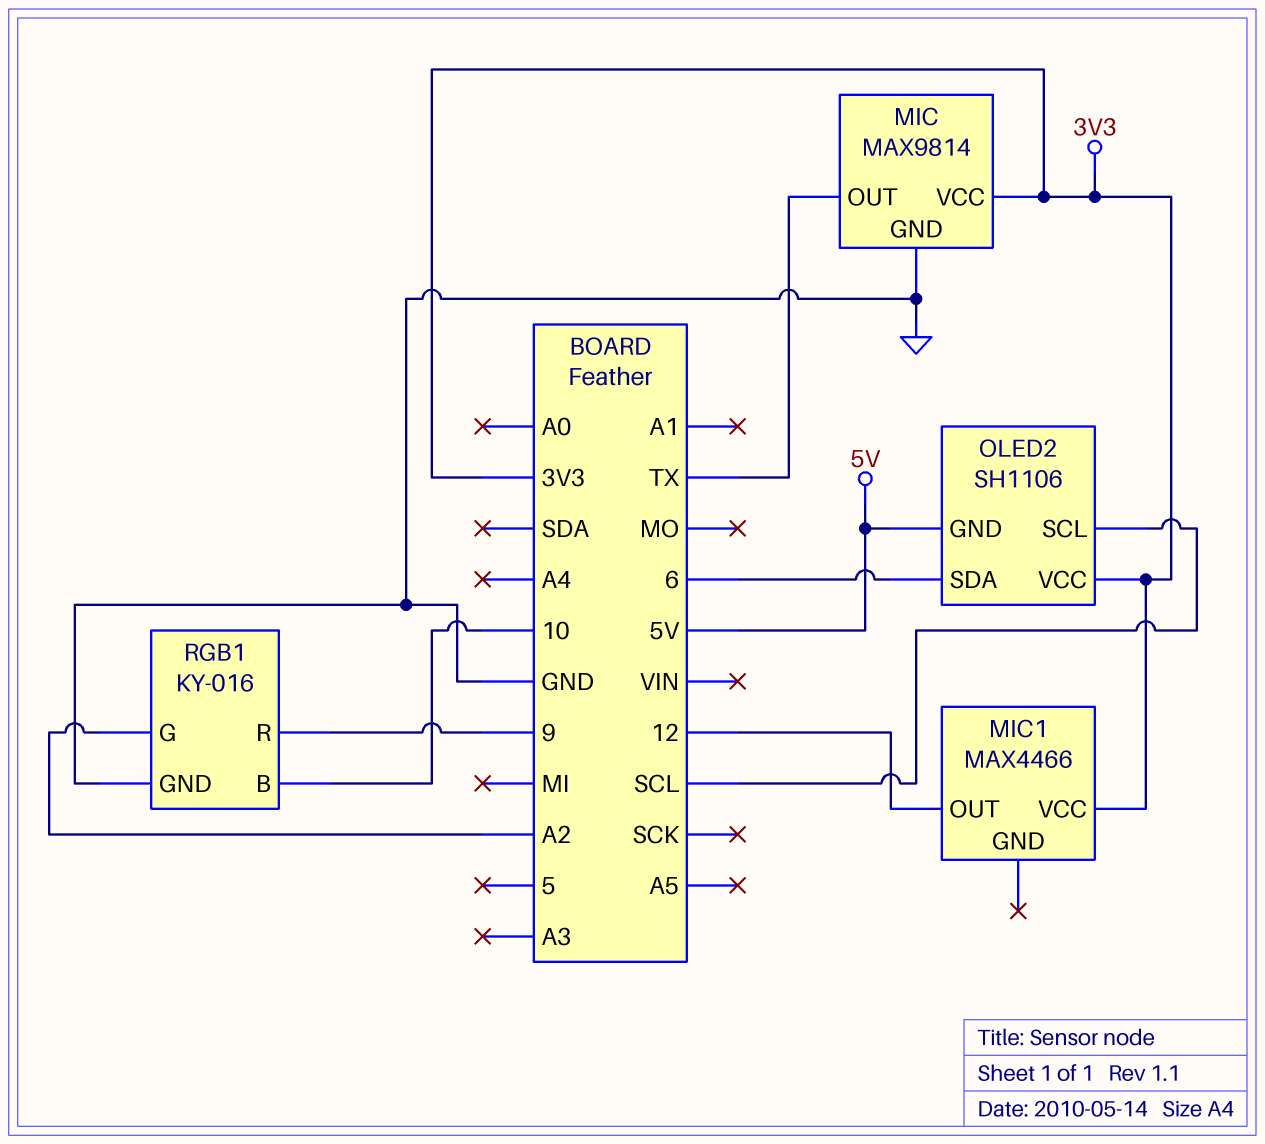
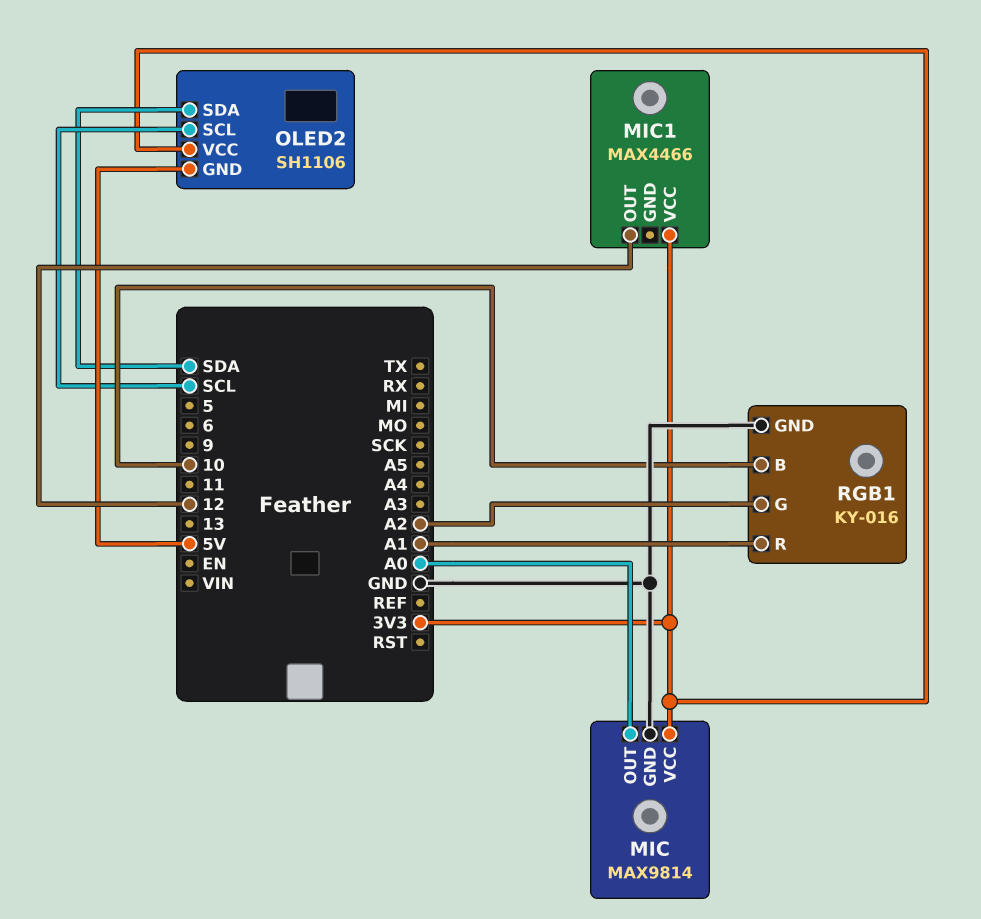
MIC pin OUT: TX -> A0
OLED2 pin SDA: 6 -> SDA
RGB1 pin R: 9 -> A1

